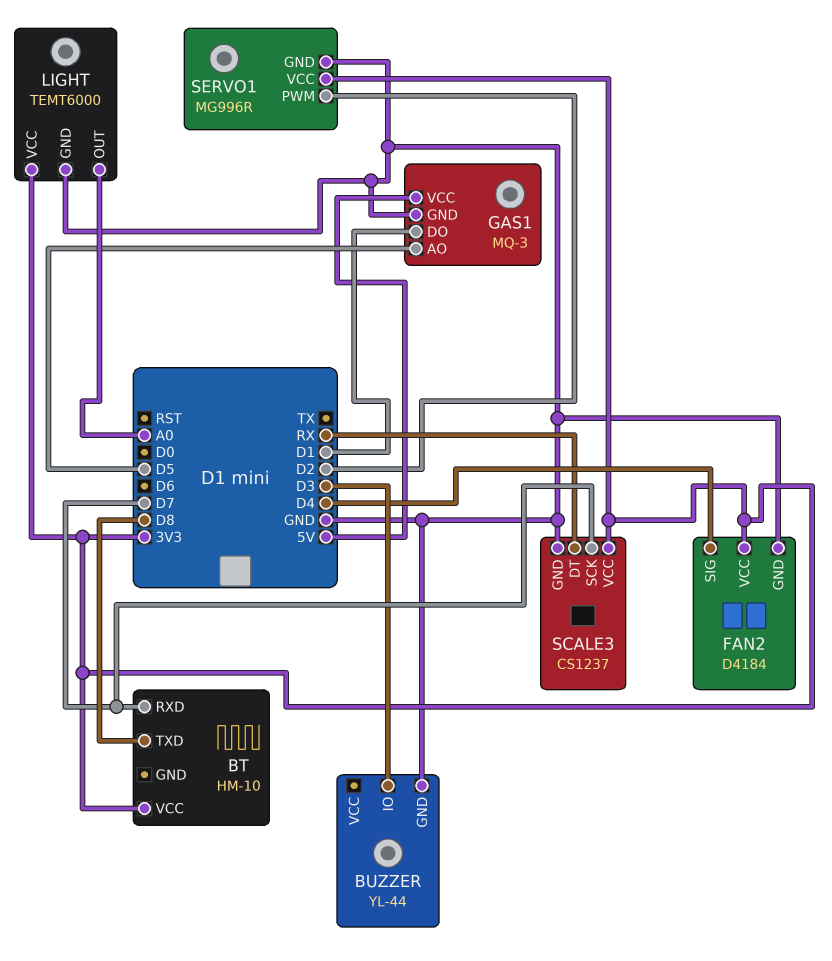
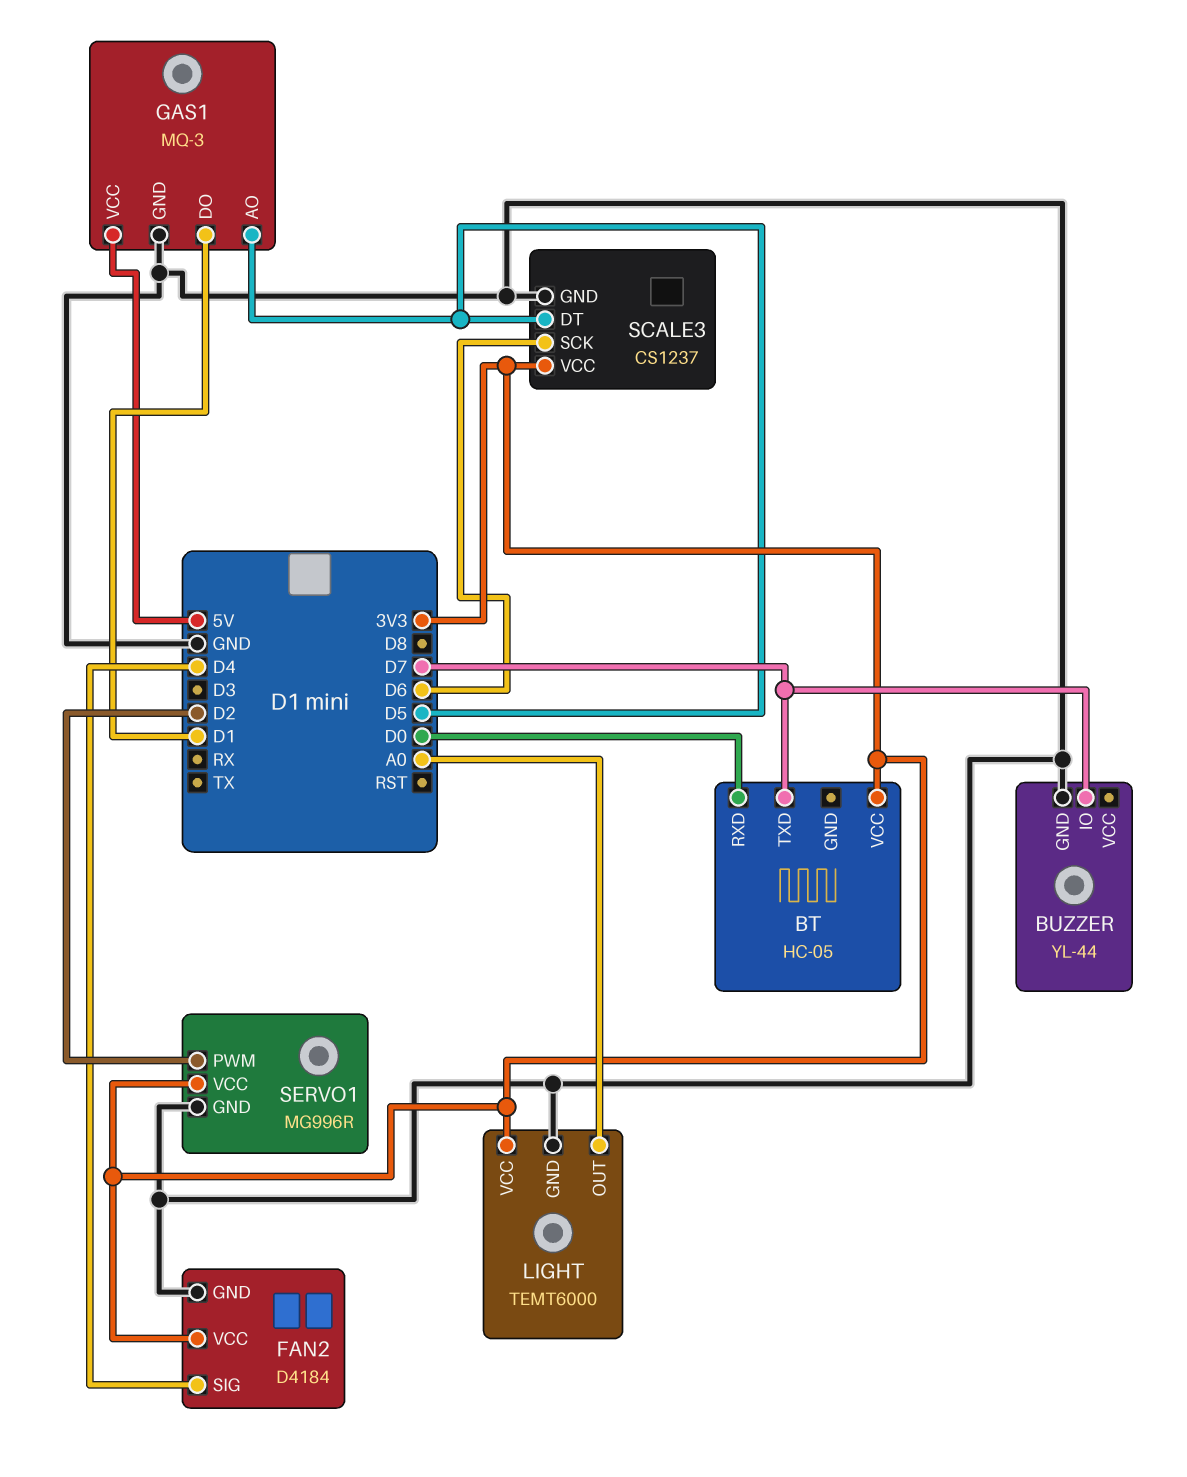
BT: HM-10 -> HC-05
BT pin RXD: D7 -> D0
BT pin TXD: D8 -> D7
BUZZER pin IO: D3 -> D7
SCALE3 pin DT: RX -> D5
SCALE3 pin SCK: D7 -> D6

